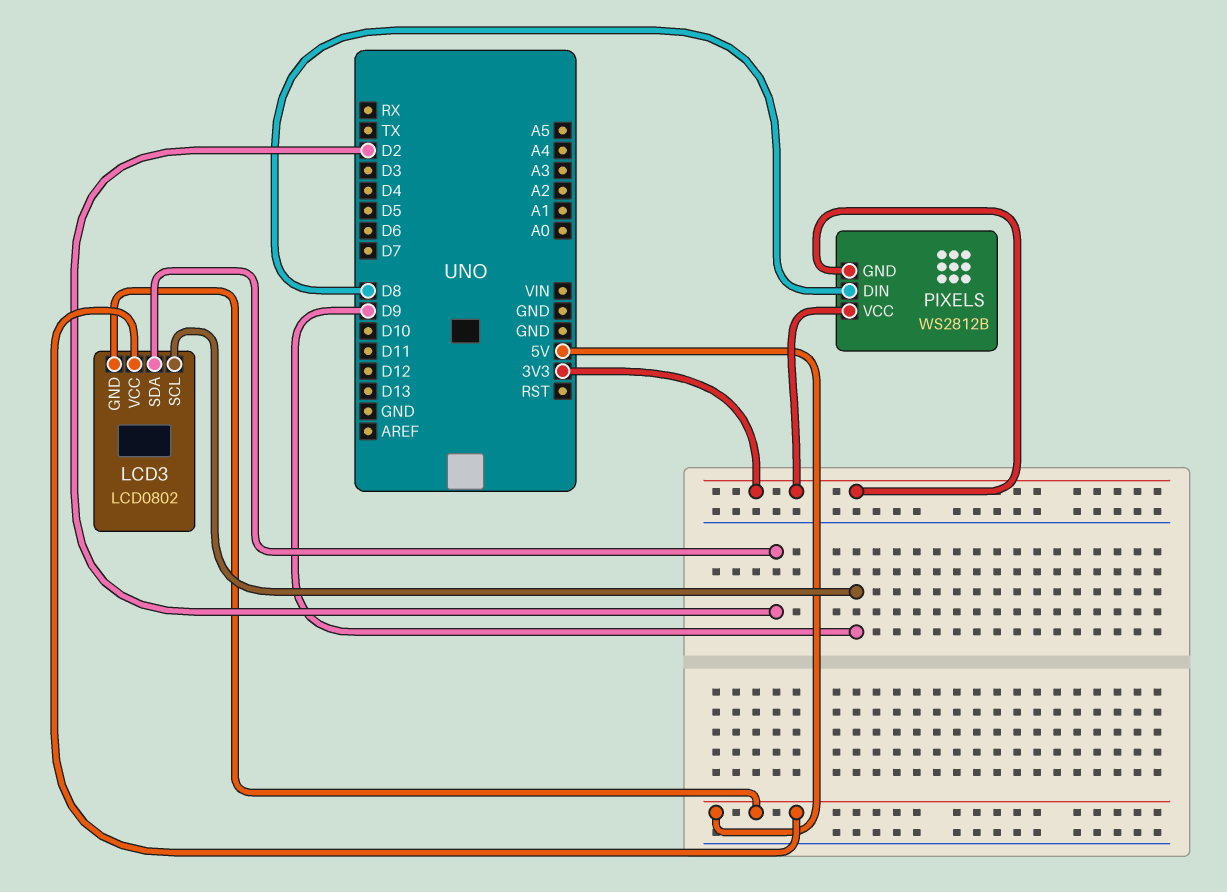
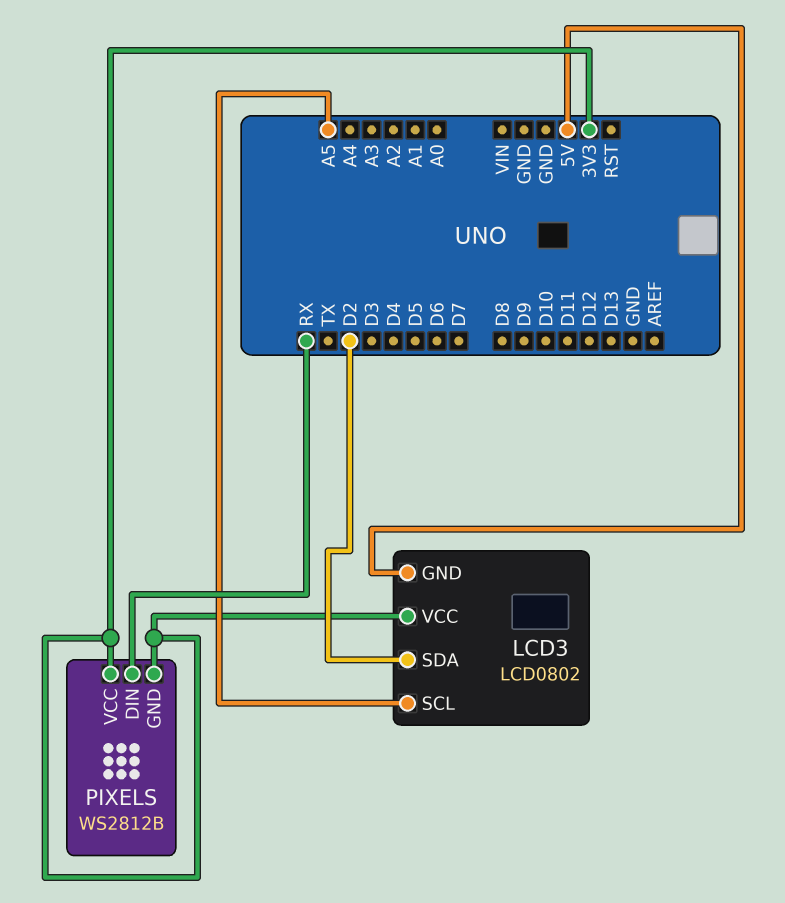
LCD3 pin SCL: D9 -> A5
LCD3 pin VCC: 5V -> 3V3
PIXELS pin DIN: D8 -> RX

